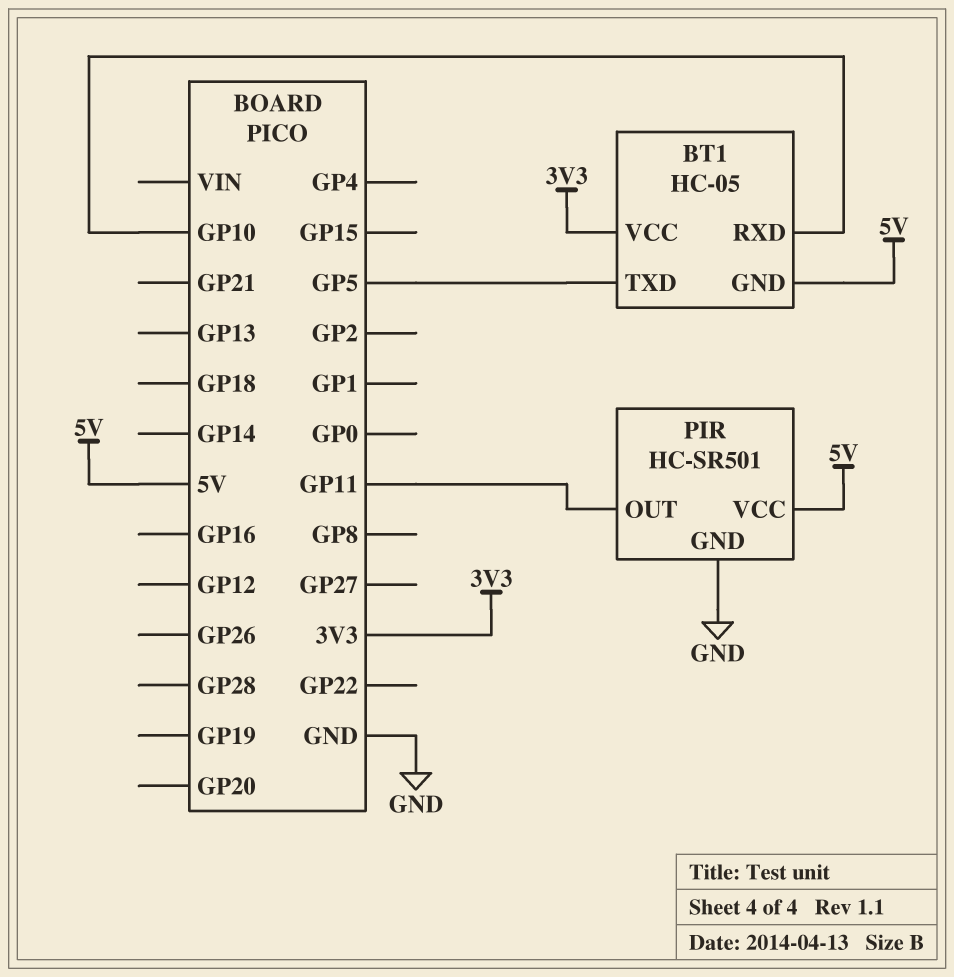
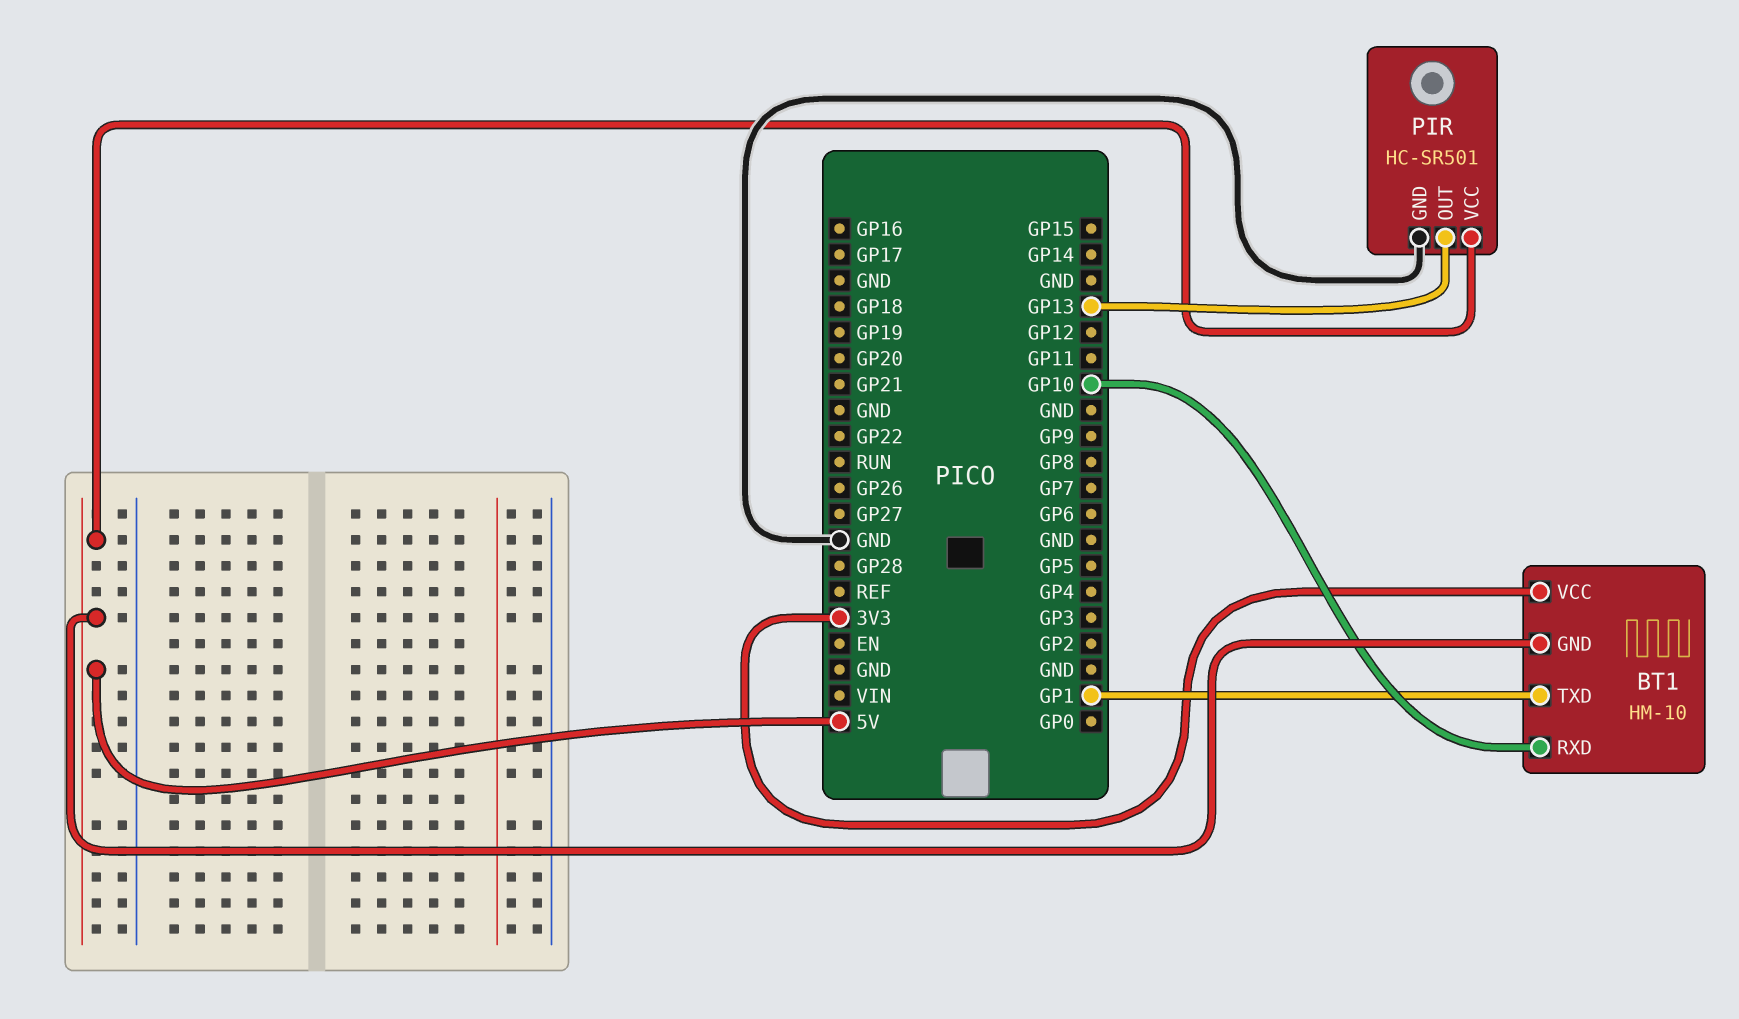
BT1: HC-05 -> HM-10
BT1 pin TXD: GP5 -> GP1
PIR pin OUT: GP11 -> GP13

